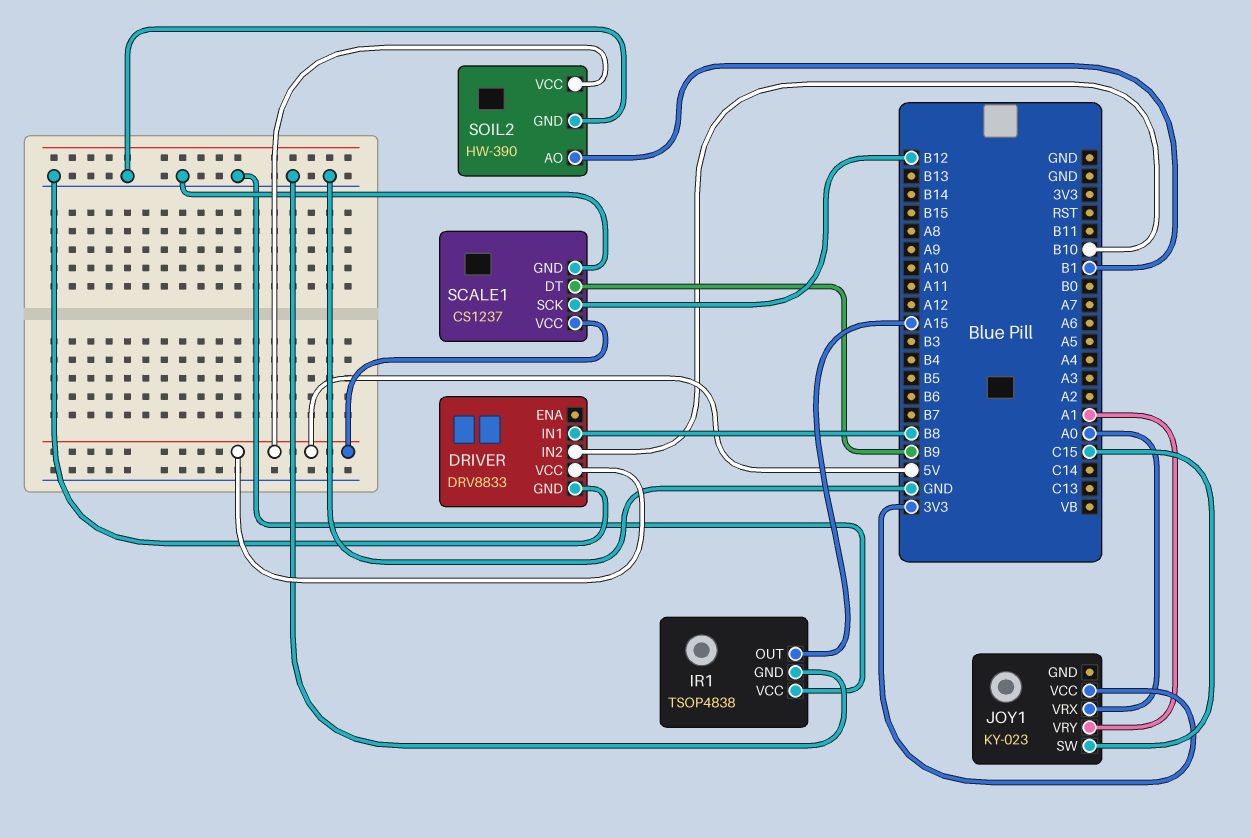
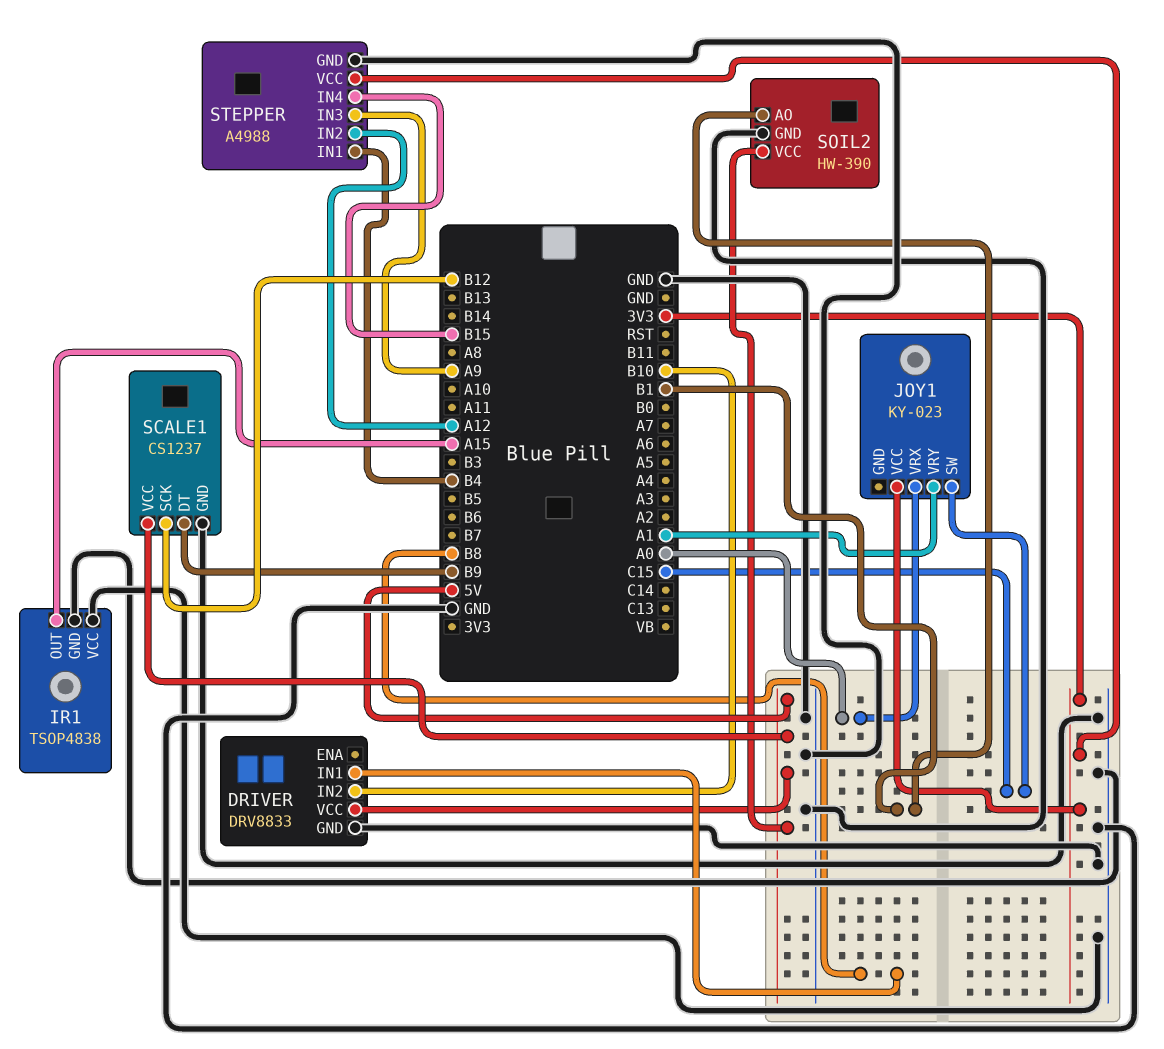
STEPPER: none -> A4988
STEPPER pin GND: none -> GND
STEPPER pin IN1: none -> B4
STEPPER pin IN2: none -> A12
STEPPER pin IN3: none -> A9
STEPPER pin IN4: none -> B15
STEPPER pin VCC: none -> 3V3

